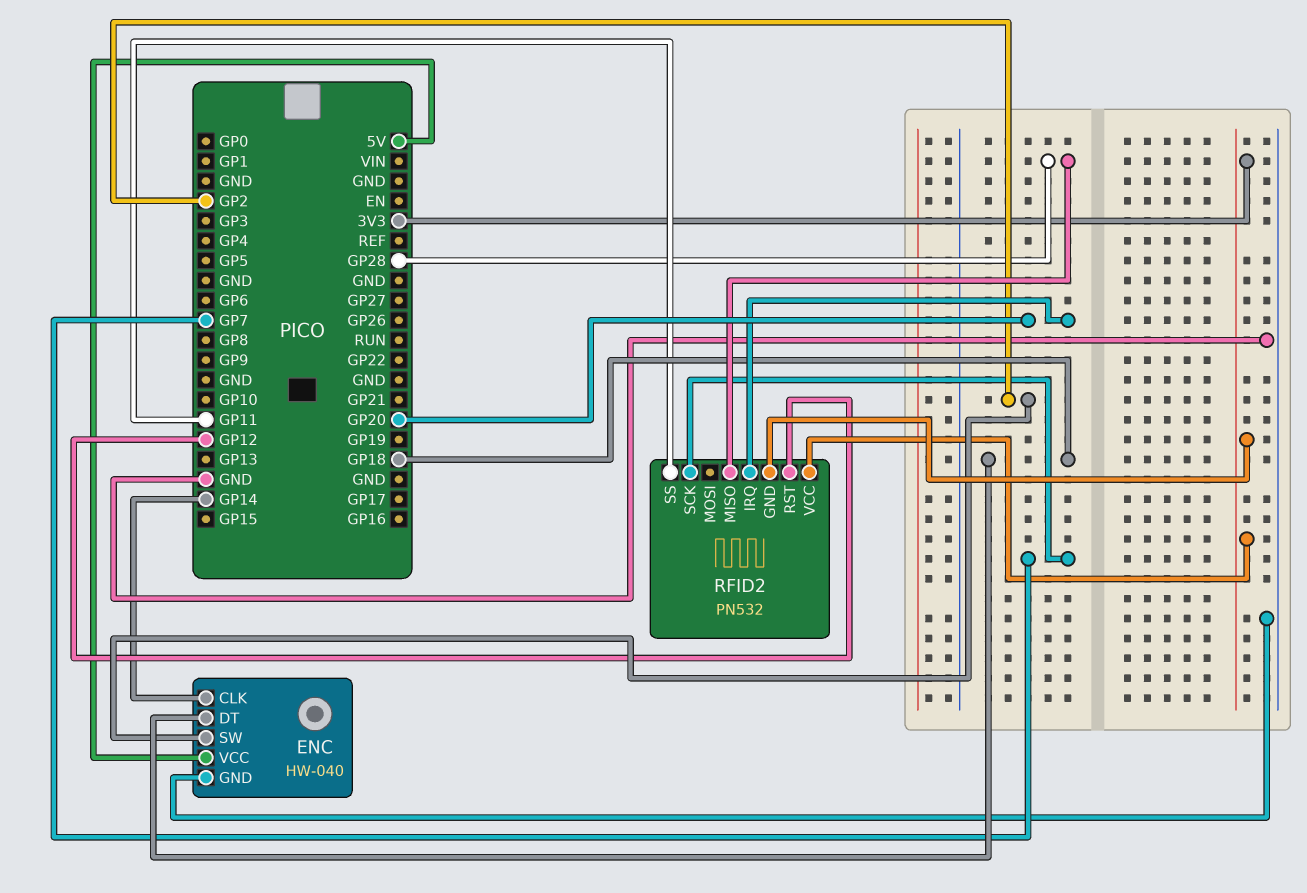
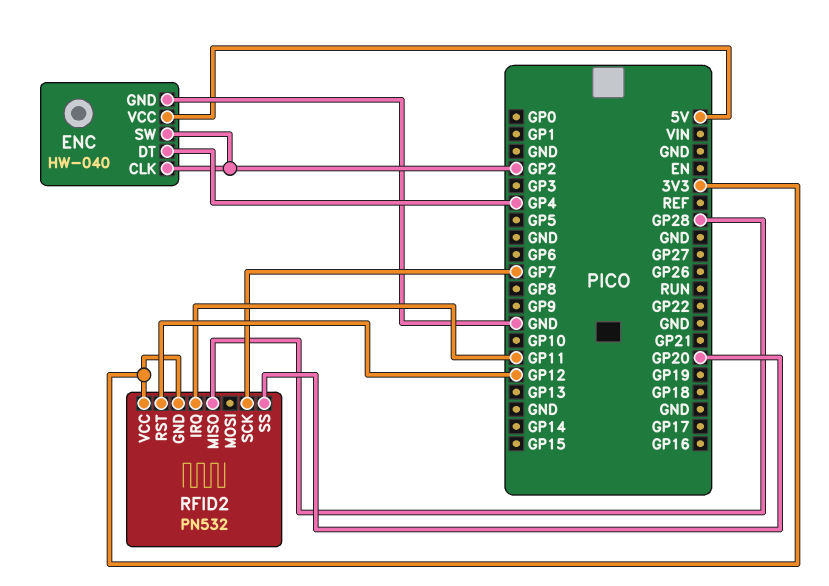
ENC pin CLK: GP14 -> GP2
ENC pin DT: GP18 -> GP4
RFID2 pin IRQ: GP20 -> GP11
RFID2 pin SS: GP11 -> GP20

